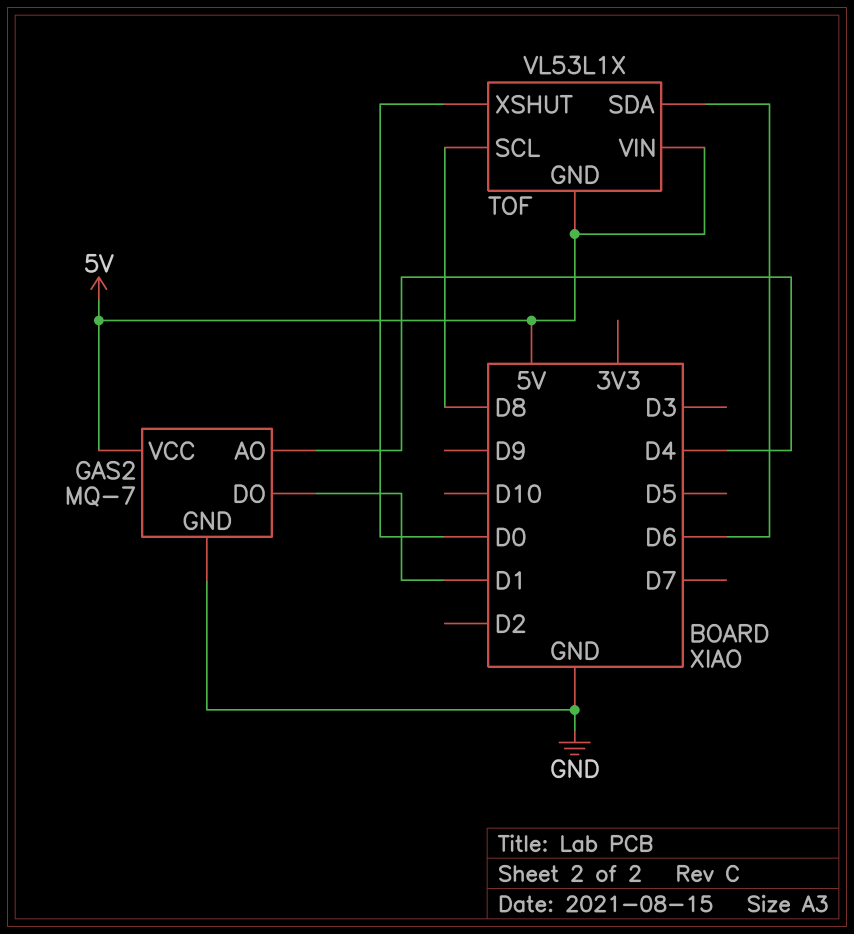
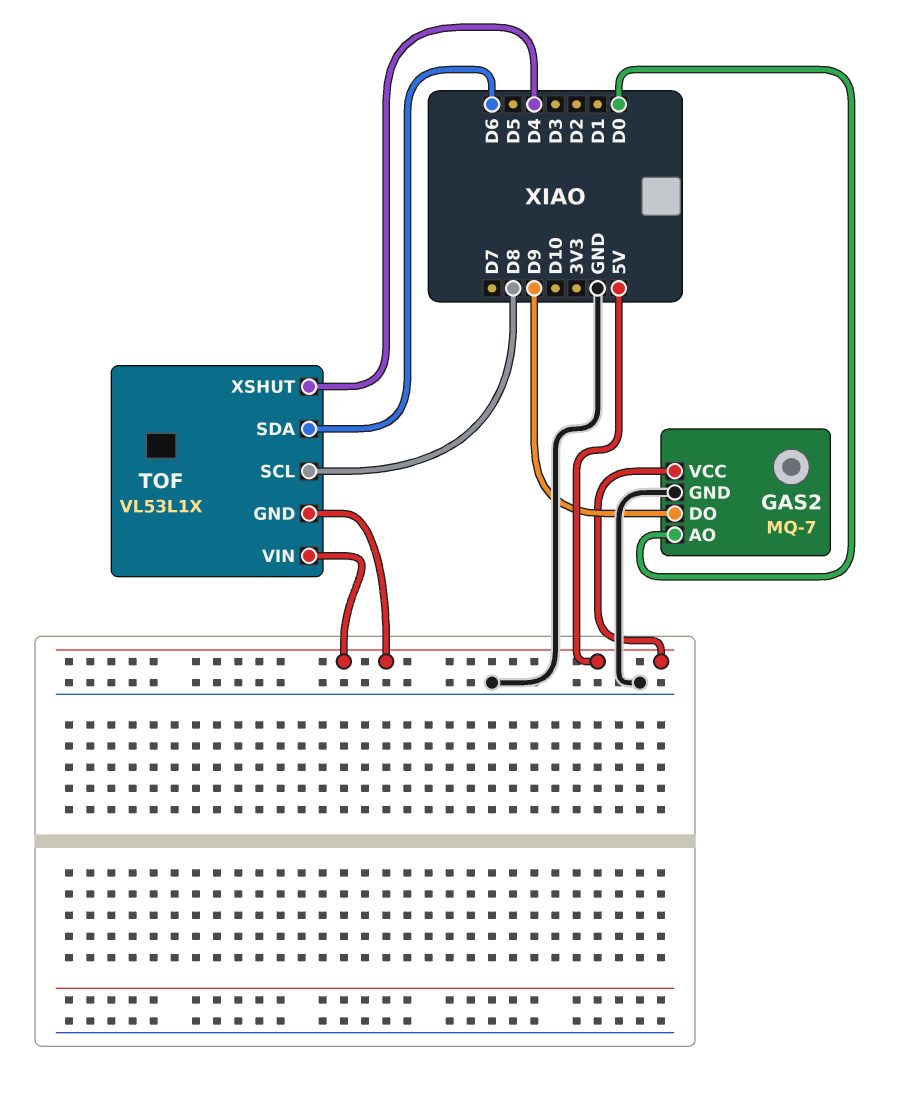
GAS2 pin AO: D4 -> D0
GAS2 pin DO: D1 -> D9
TOF pin XSHUT: D0 -> D4

